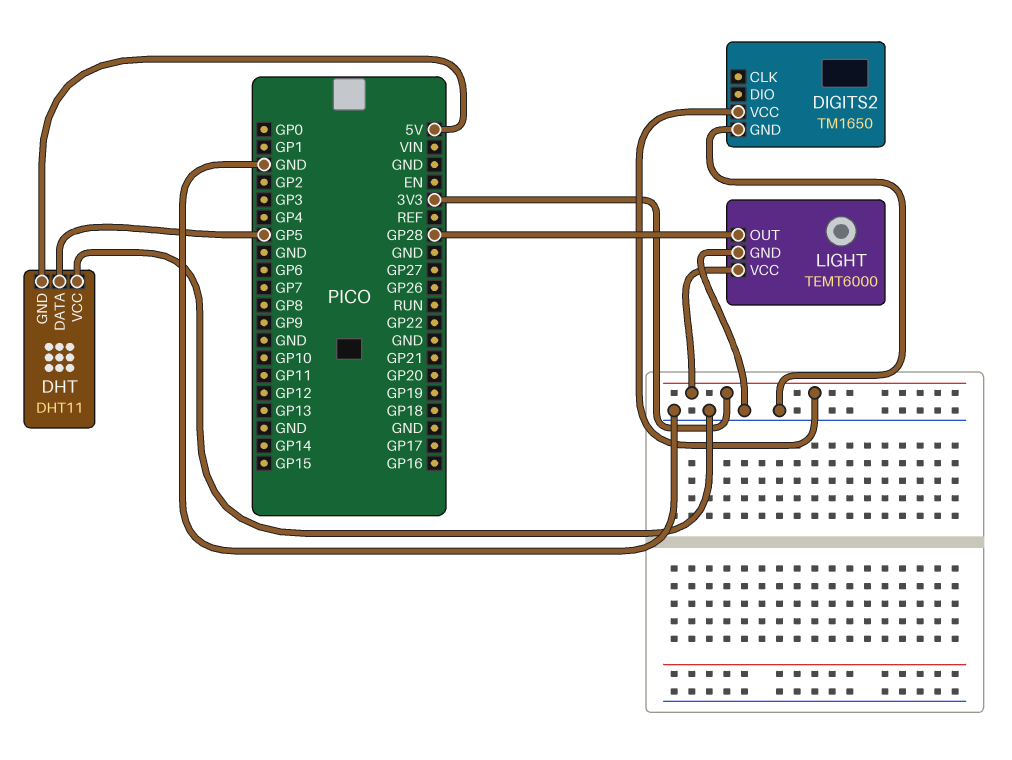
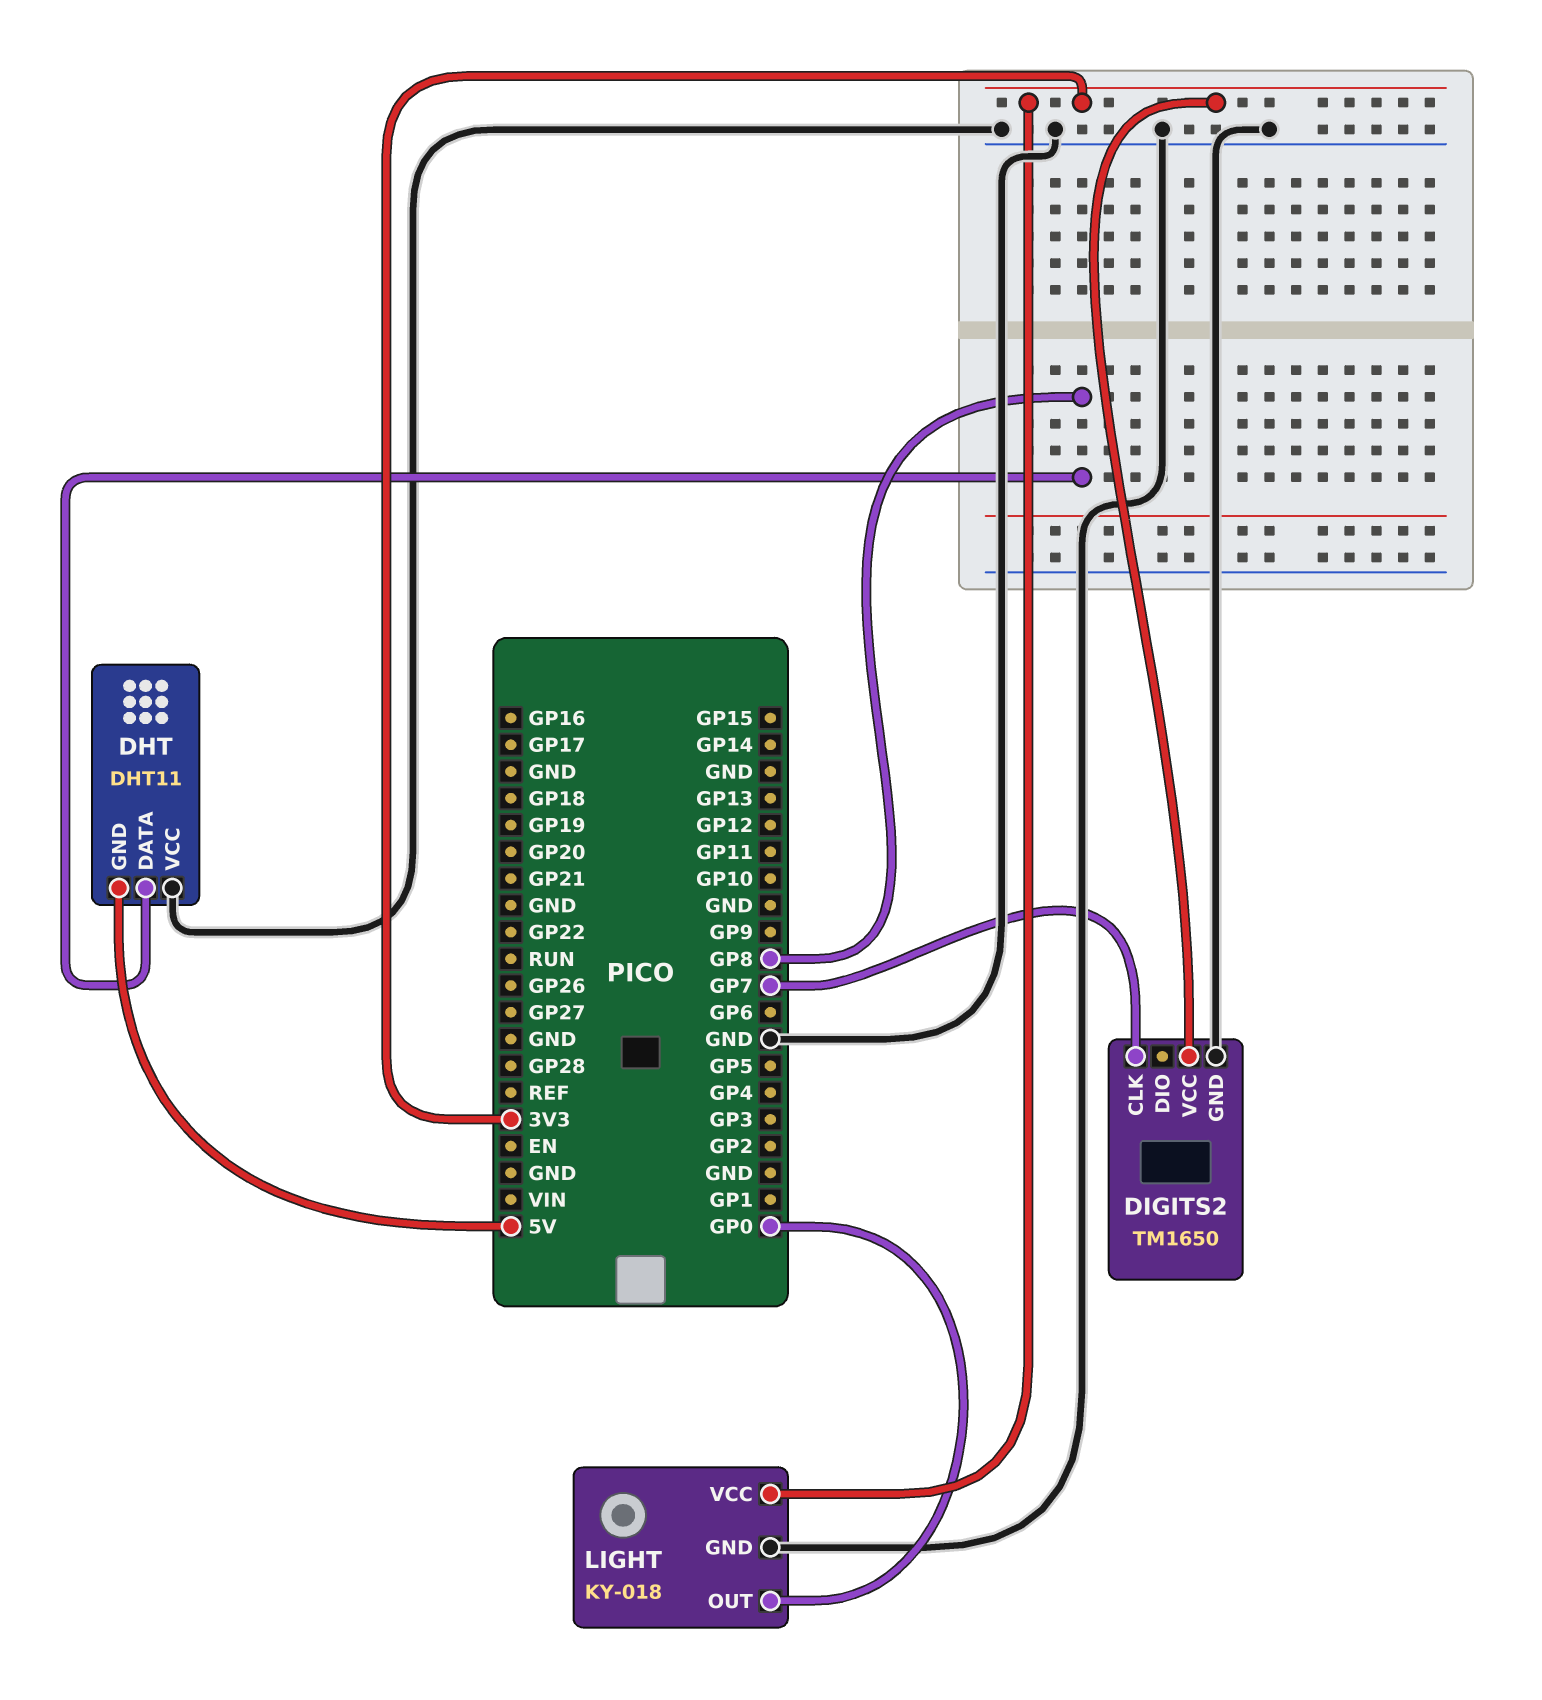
DHT pin DATA: GP5 -> GP8
DIGITS2 pin CLK: none -> GP7
LIGHT: TEMT6000 -> KY-018
LIGHT pin OUT: GP28 -> GP0

